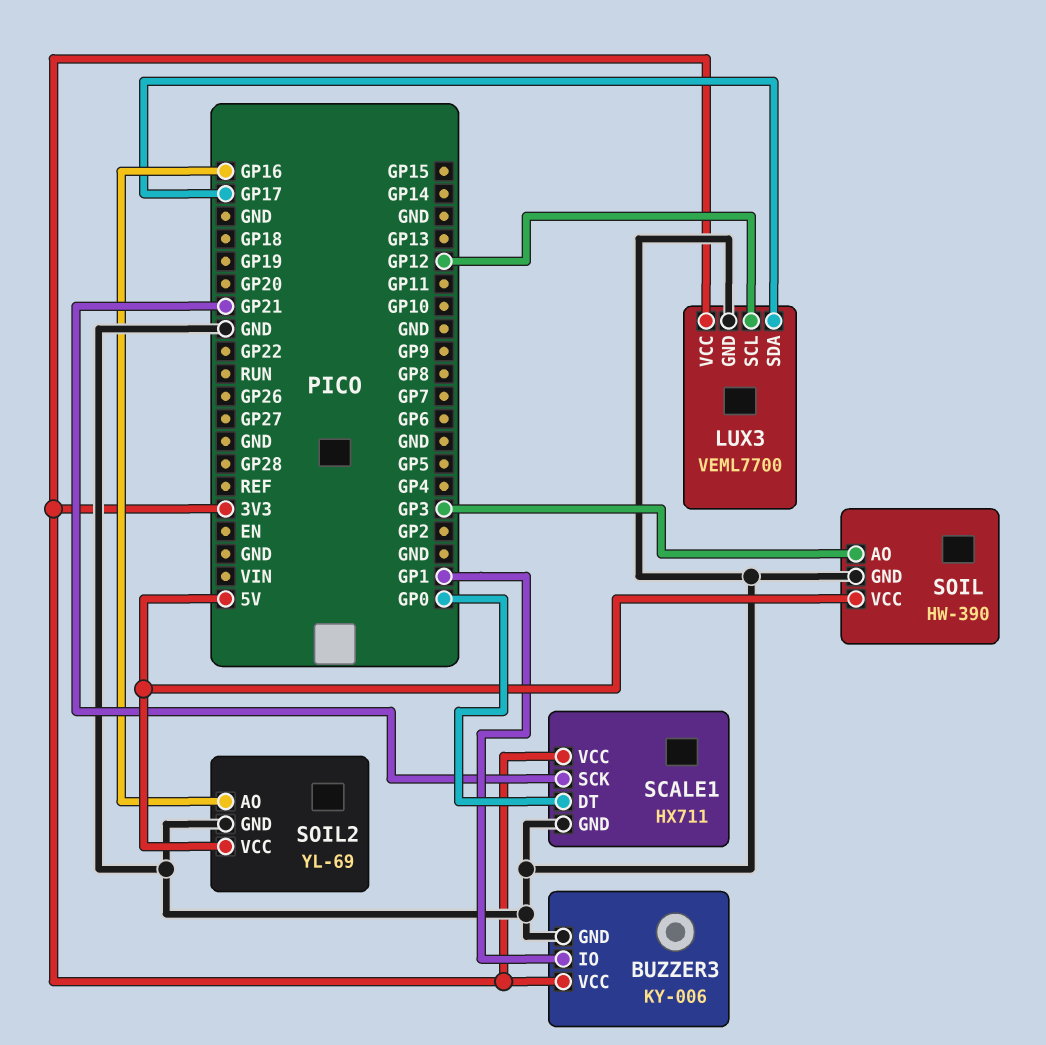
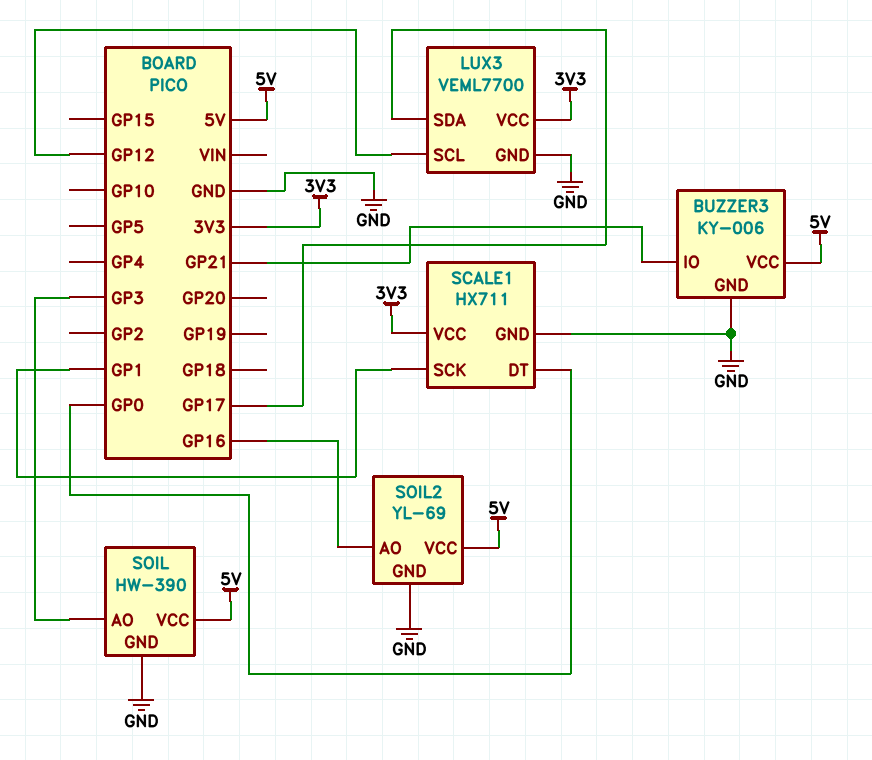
BUZZER3 pin IO: GP1 -> GP21
BUZZER3 pin VCC: 3V3 -> 5V
SCALE1 pin SCK: GP21 -> GP1

